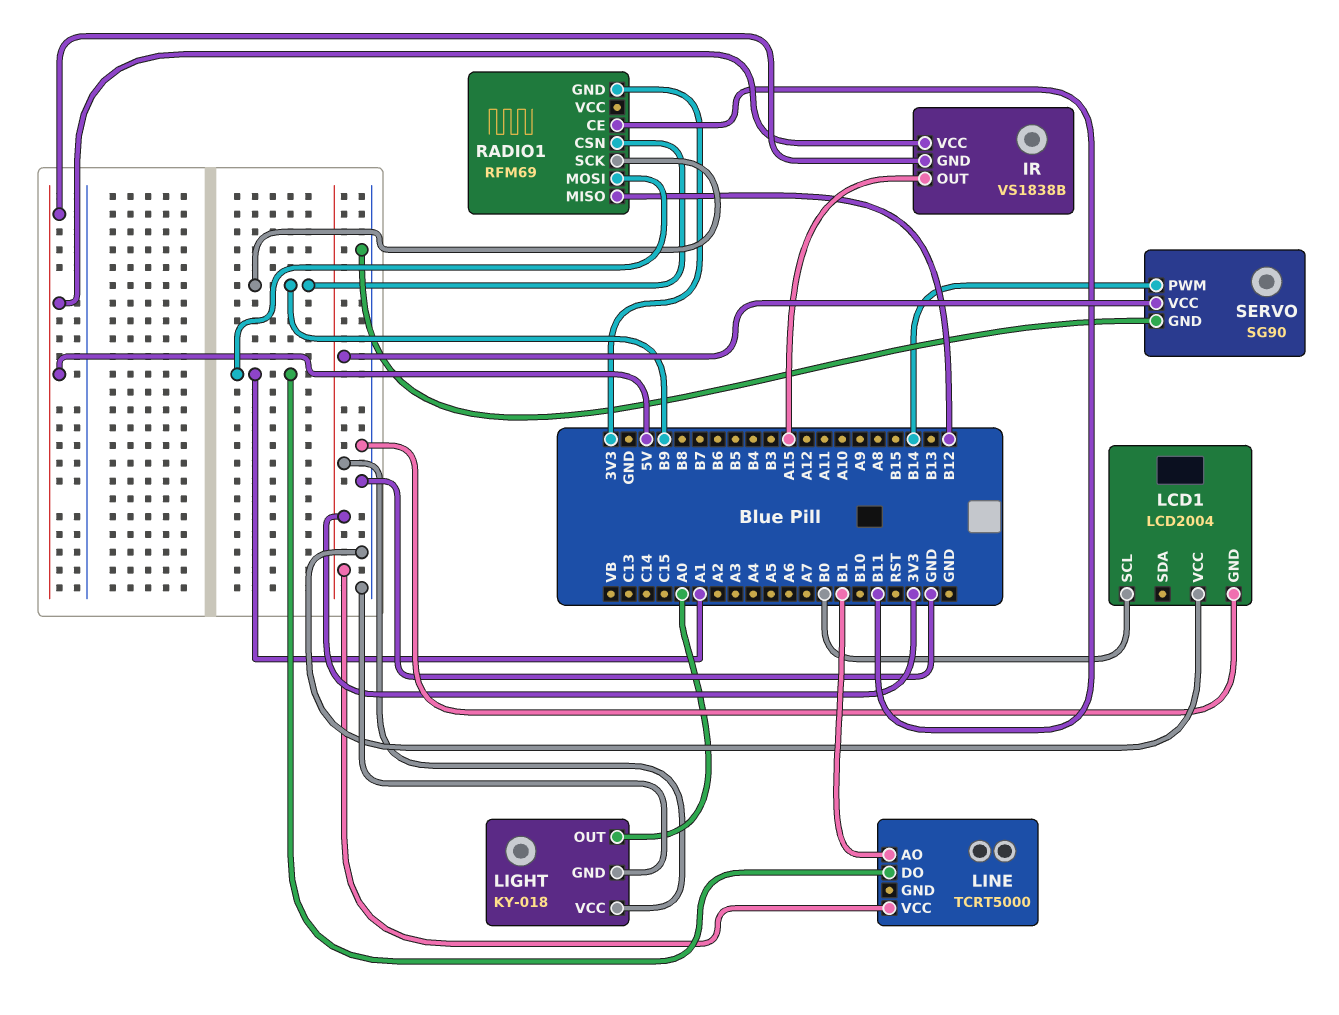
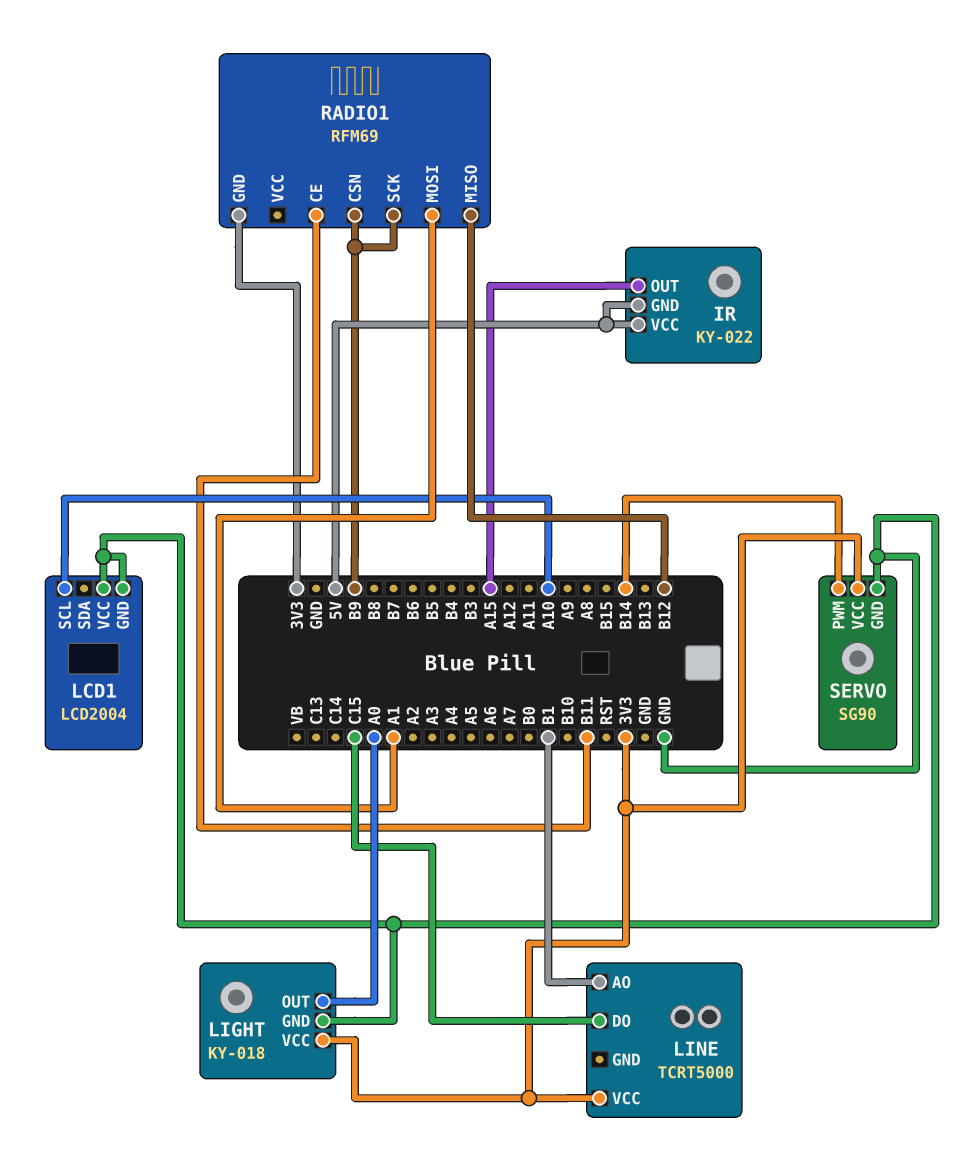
IR: VS1838B -> KY-022
LCD1 pin SCL: B0 -> A10
LINE pin DO: A1 -> C15

